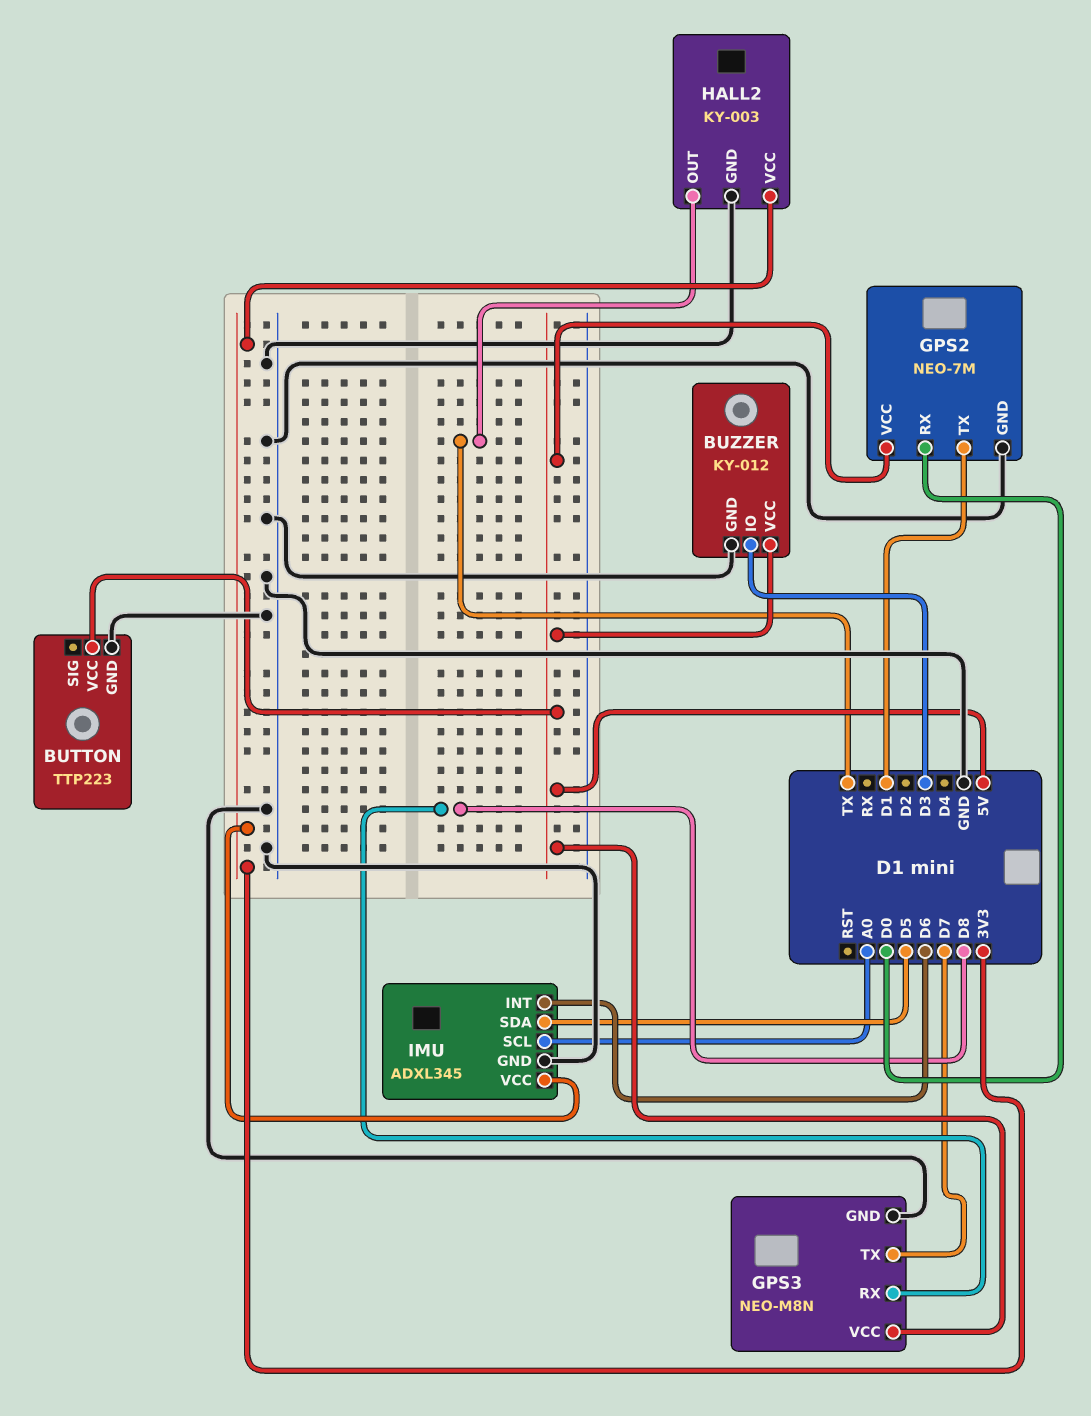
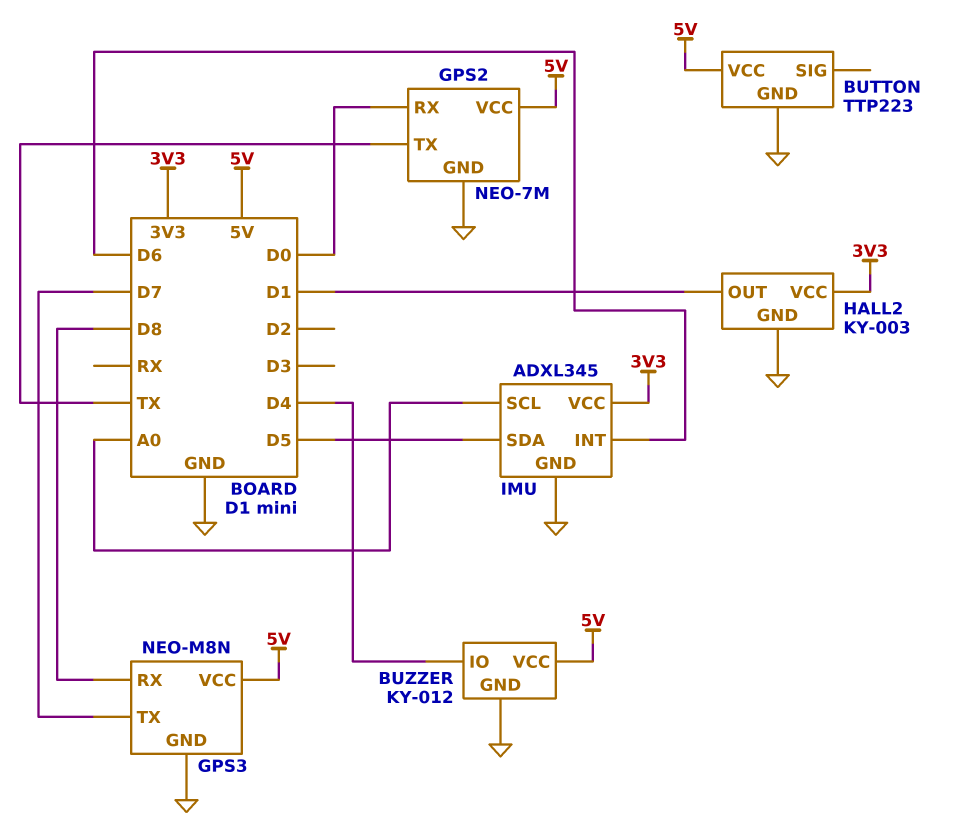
BUZZER pin IO: D3 -> D4
GPS2 pin TX: D1 -> TX
HALL2 pin OUT: TX -> D1

